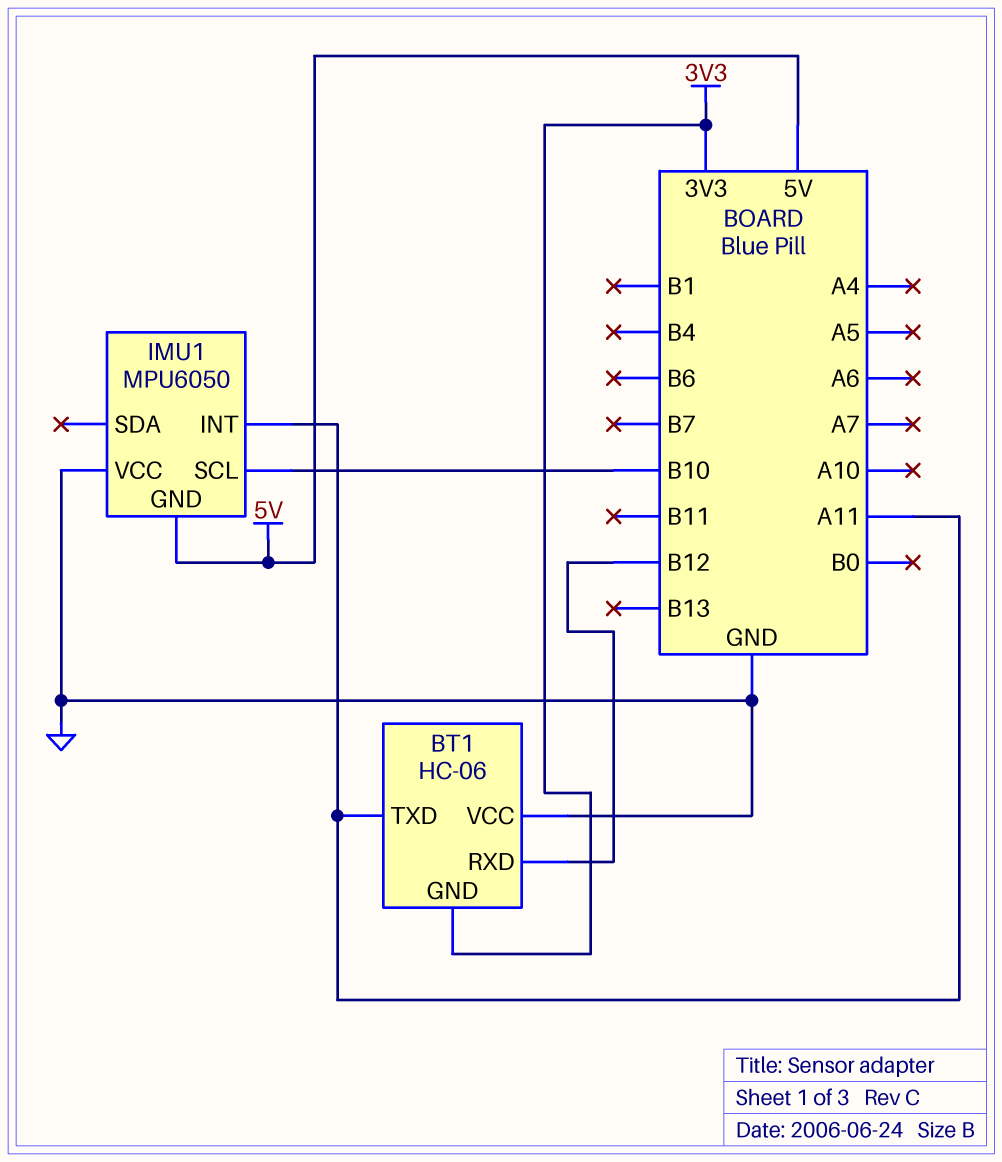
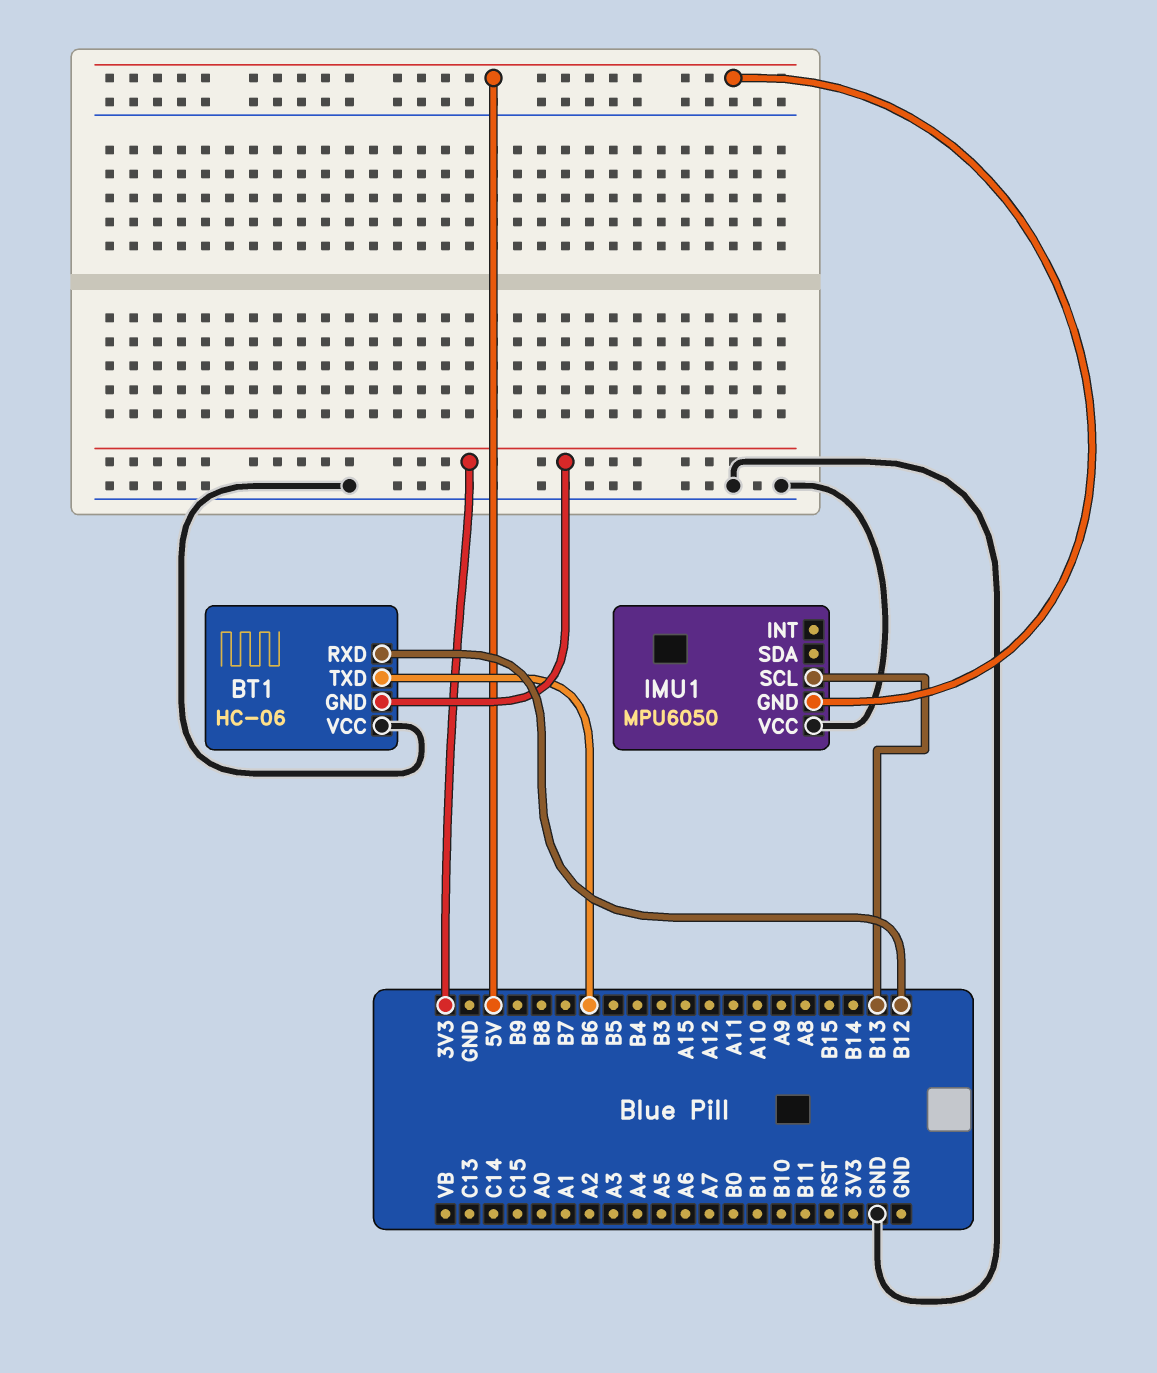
BT1 pin TXD: A11 -> B6
IMU1 pin INT: A11 -> none
IMU1 pin SCL: B10 -> B13

